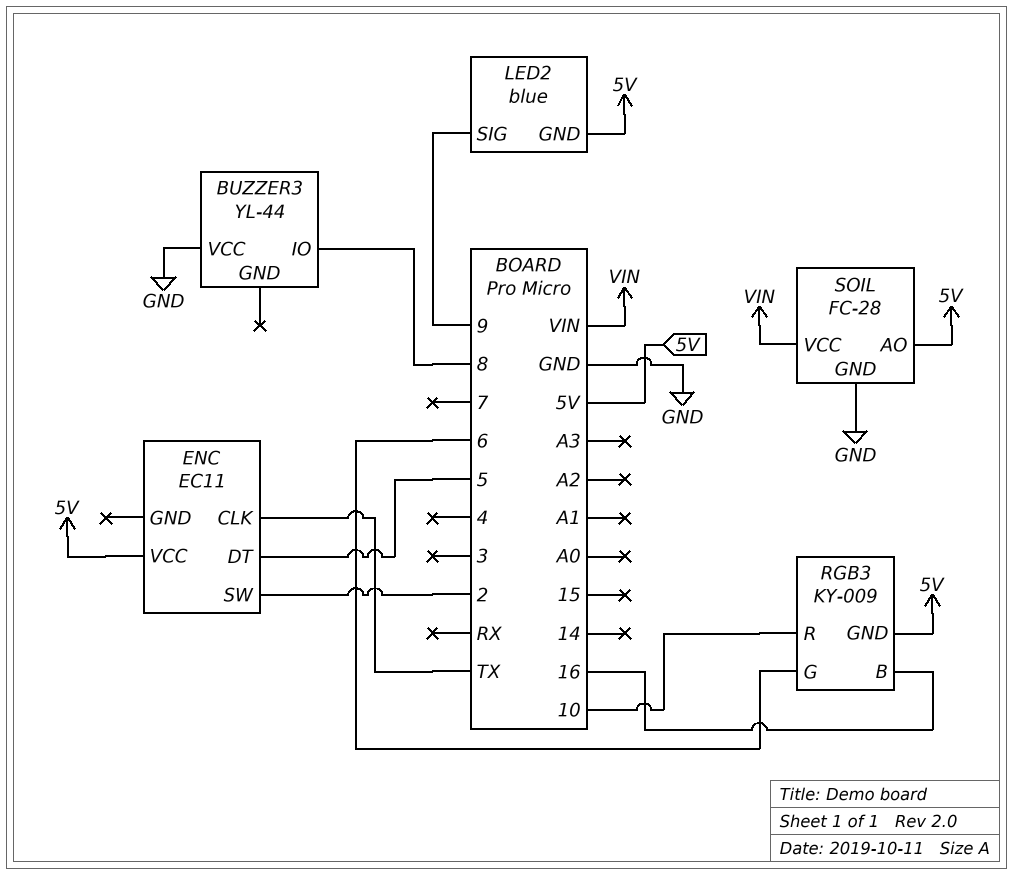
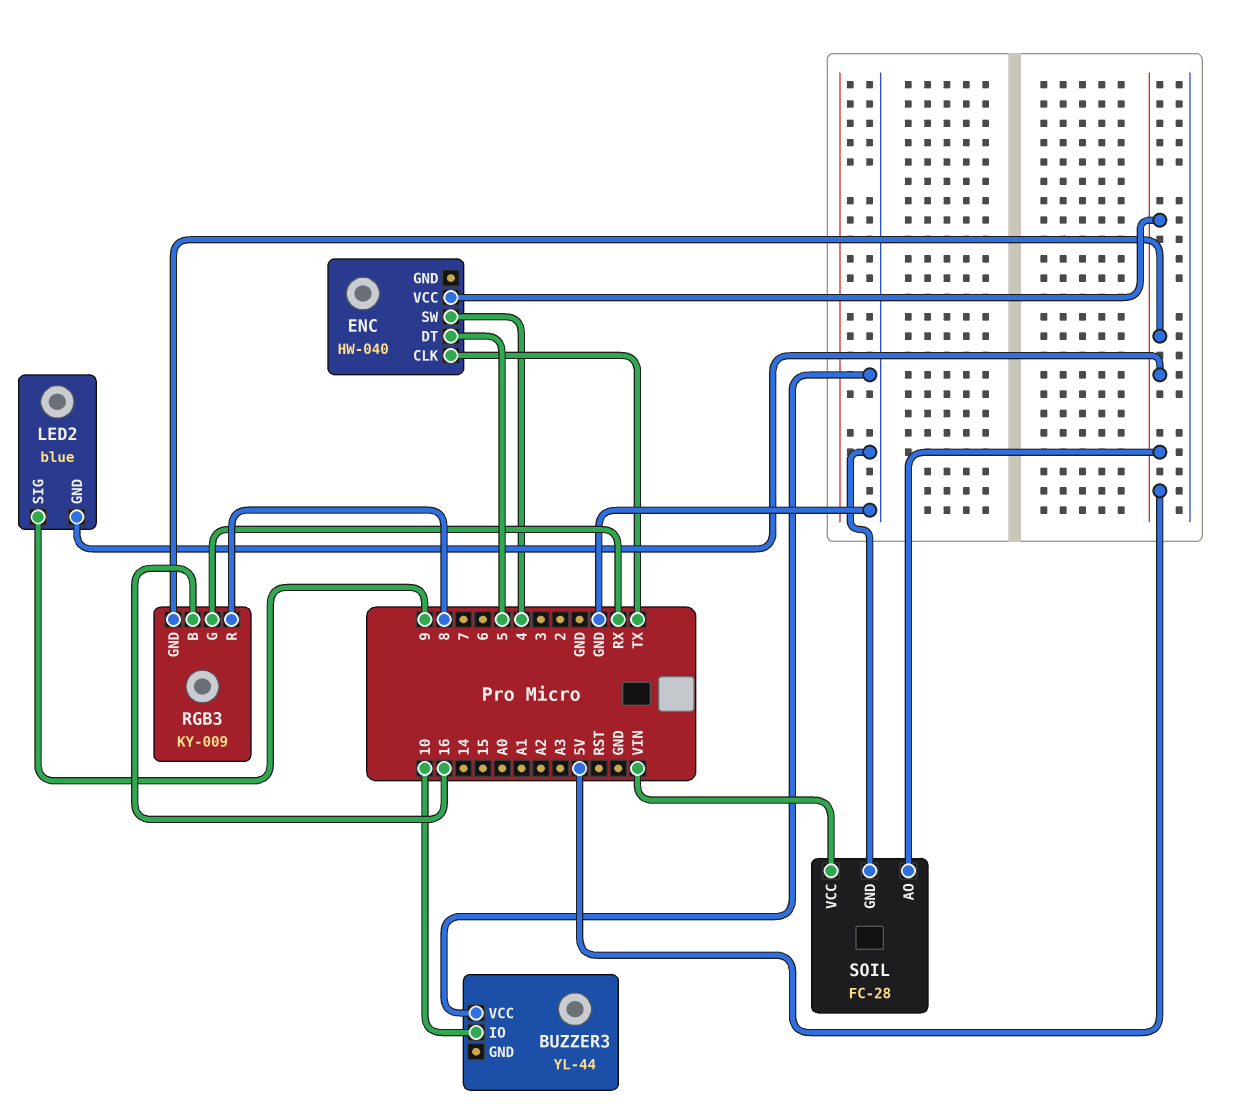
BUZZER3 pin IO: 8 -> 10
ENC: EC11 -> HW-040
ENC pin SW: 2 -> 4
RGB3 pin G: 6 -> RX
RGB3 pin R: 10 -> 8

